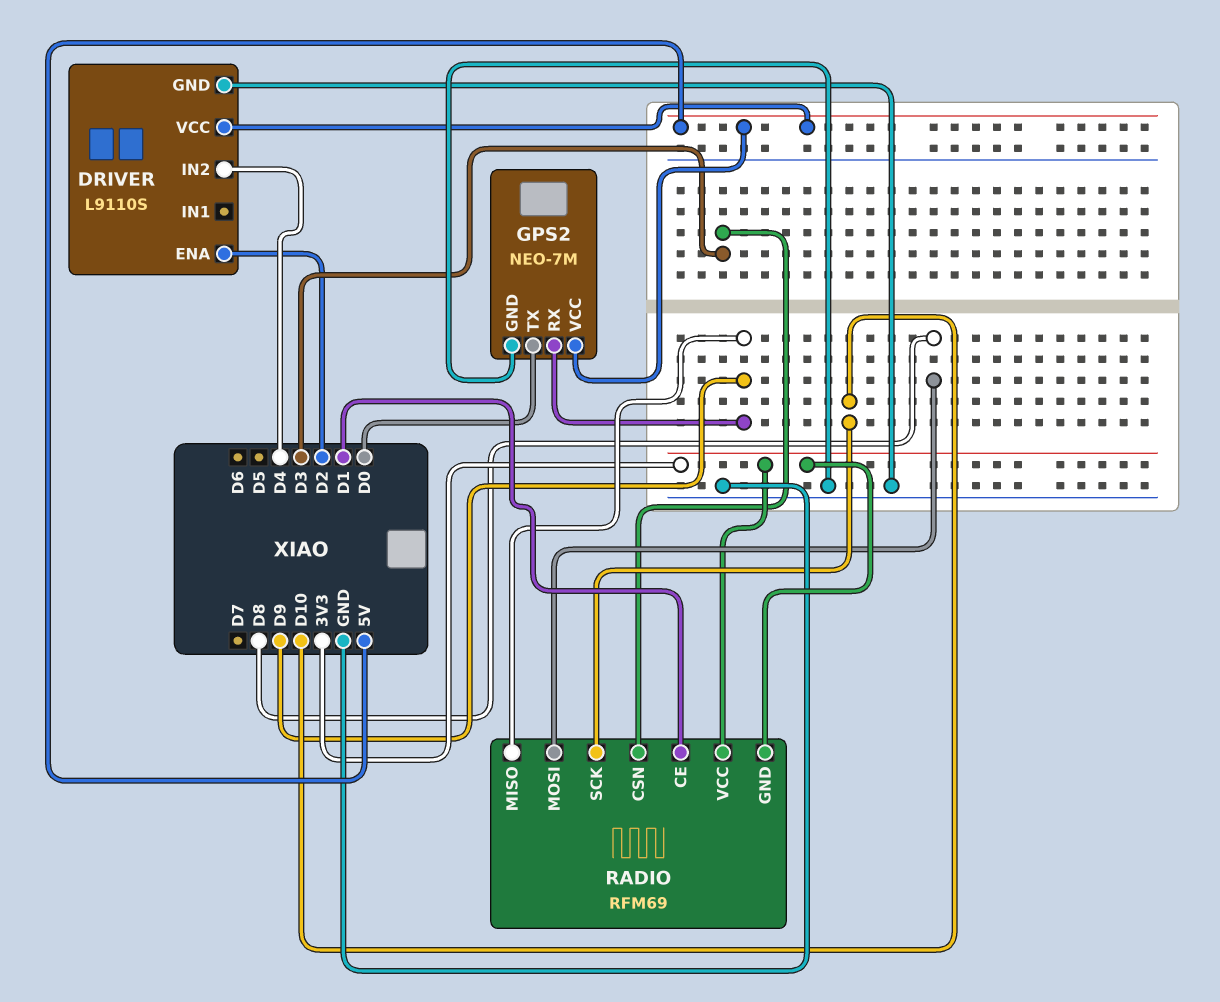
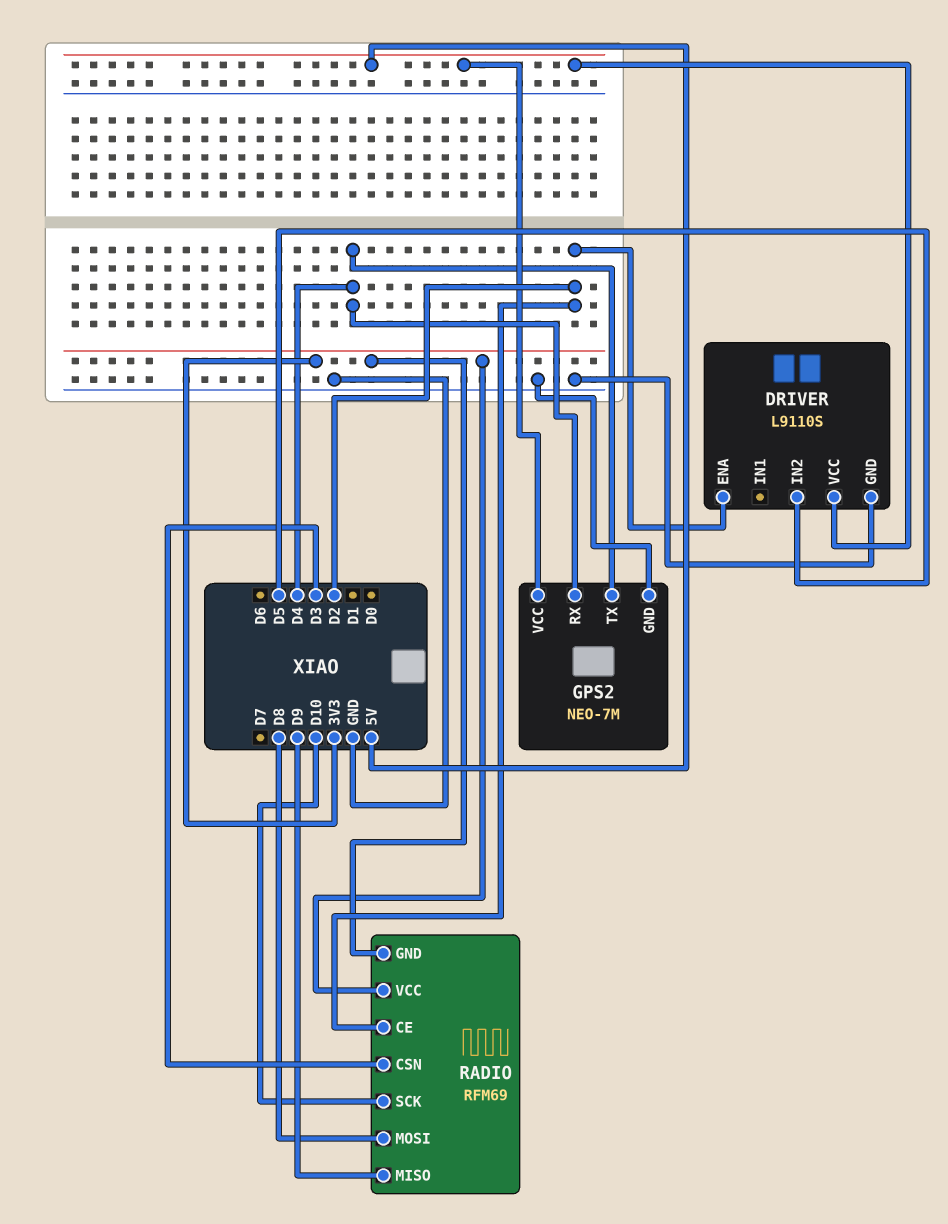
DRIVER pin IN2: D4 -> D5
GPS2 pin RX: D9 -> D4
GPS2 pin TX: D0 -> D4
RADIO pin CE: D1 -> D2

